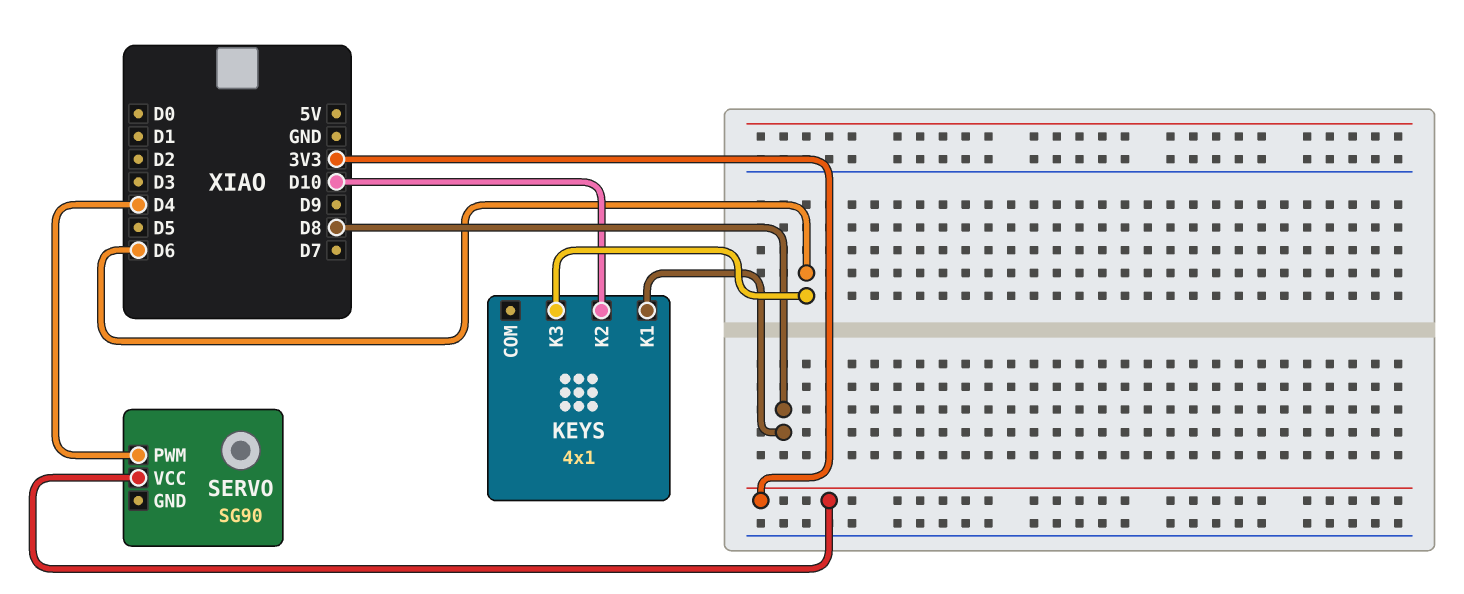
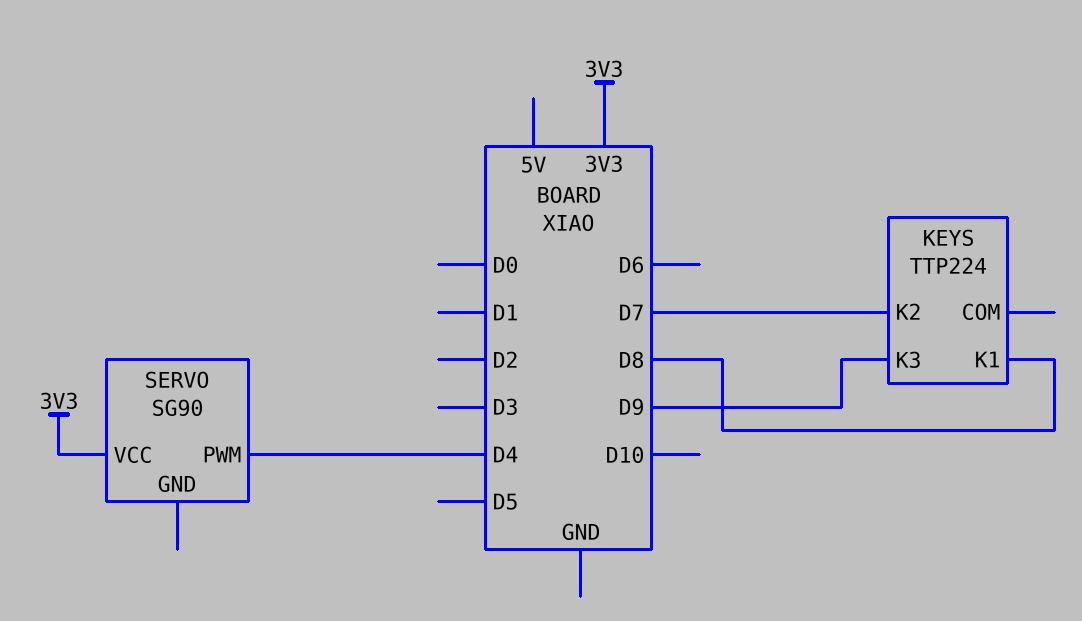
KEYS: 4x1 -> TTP224
KEYS pin K2: D10 -> D7
KEYS pin K3: D6 -> D9

